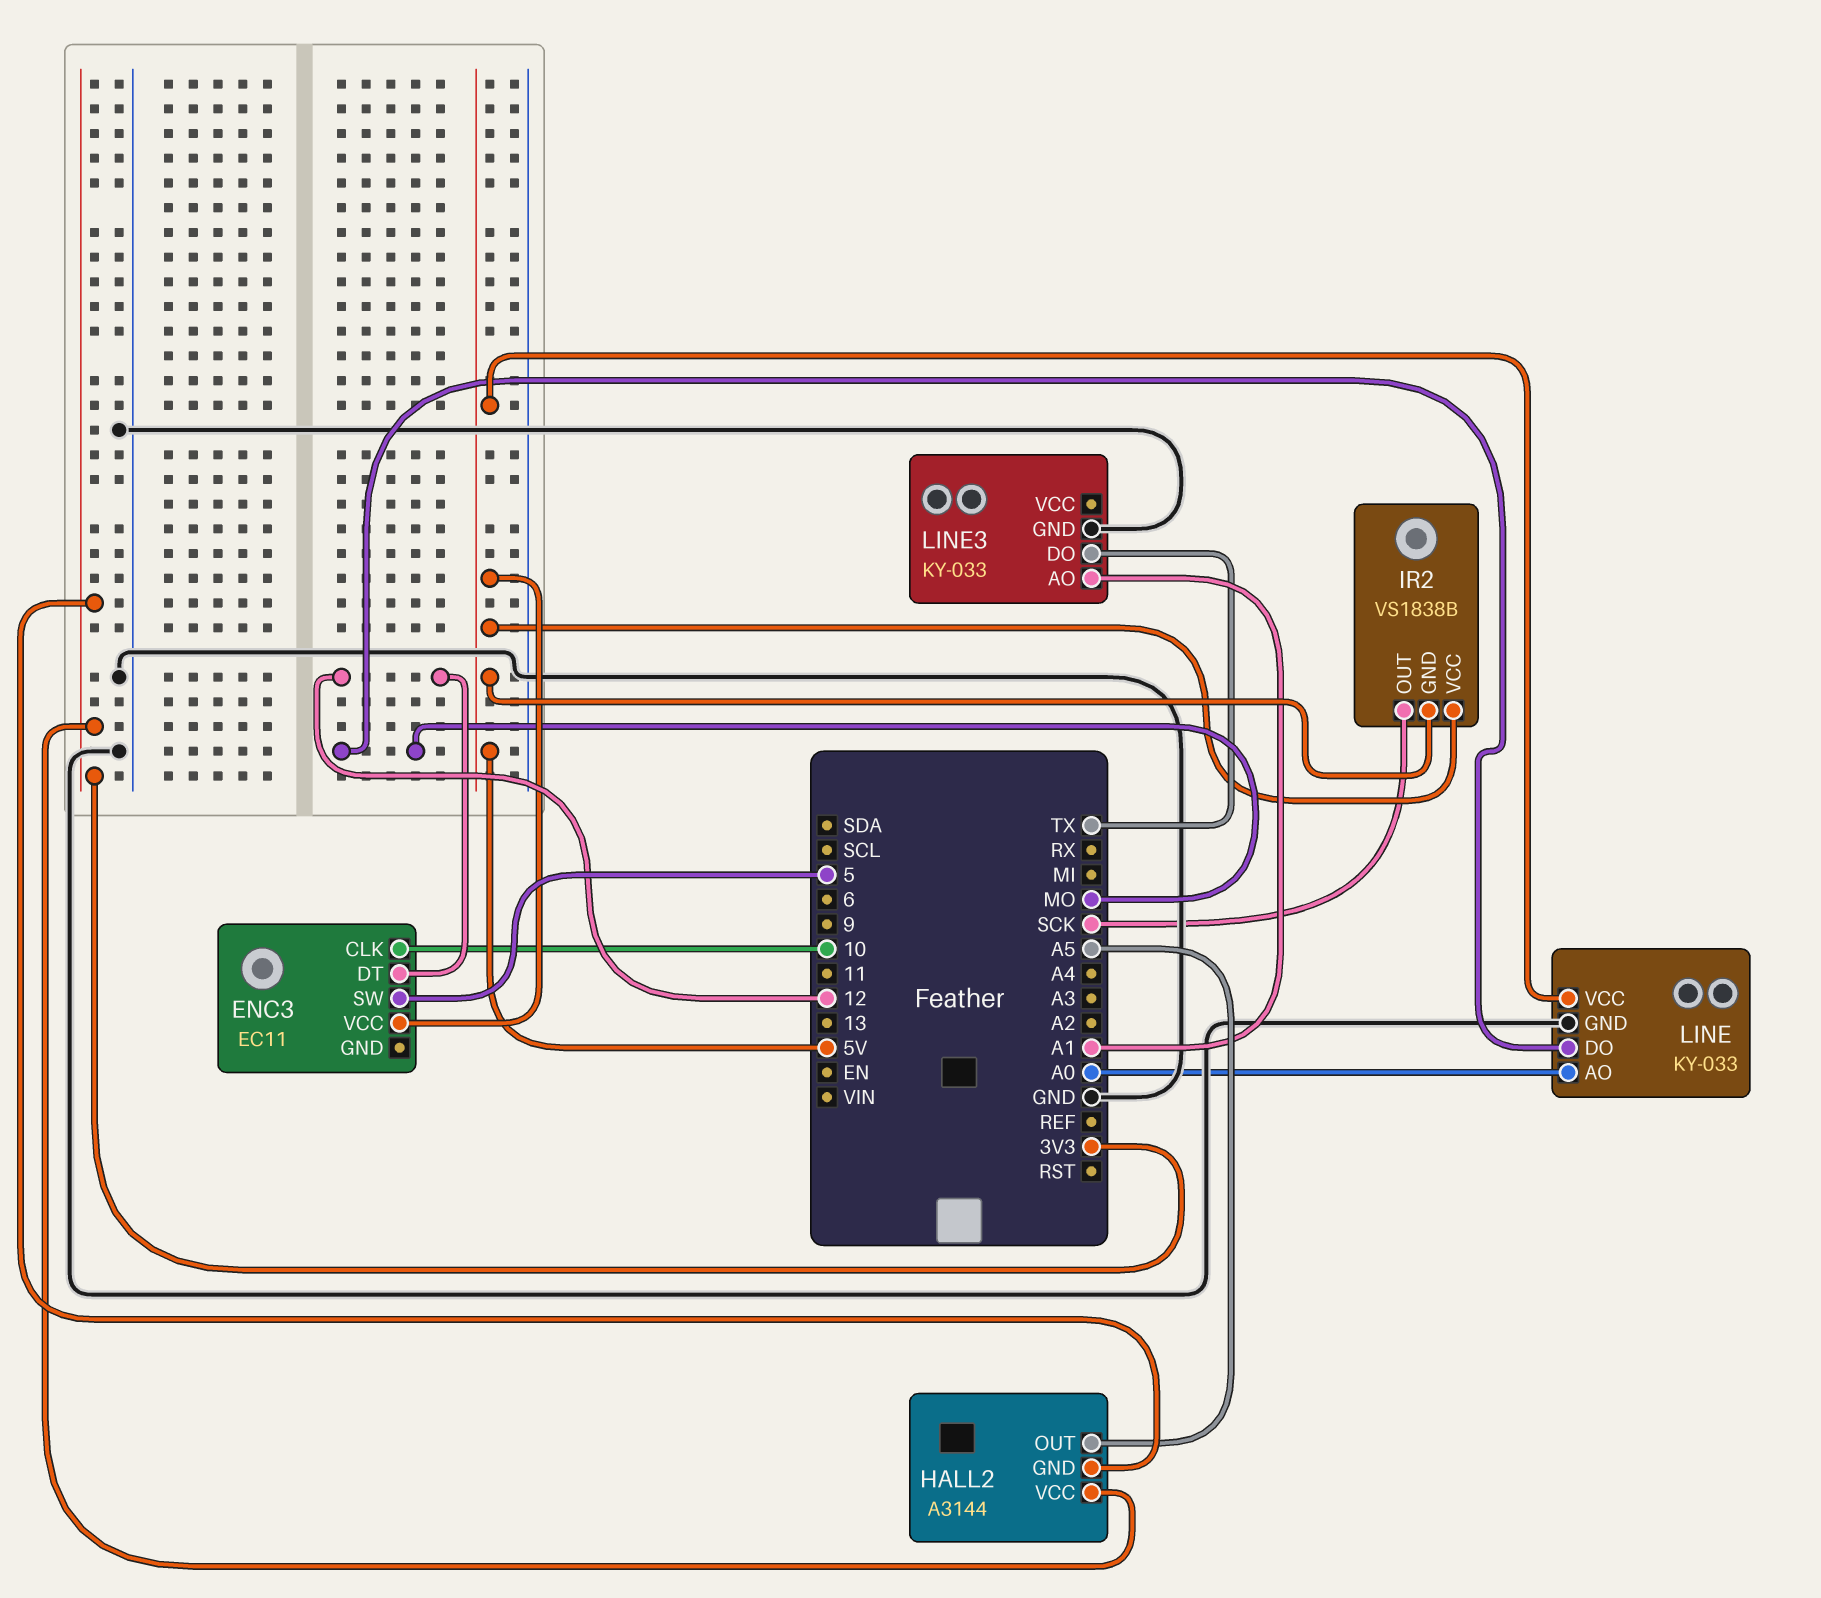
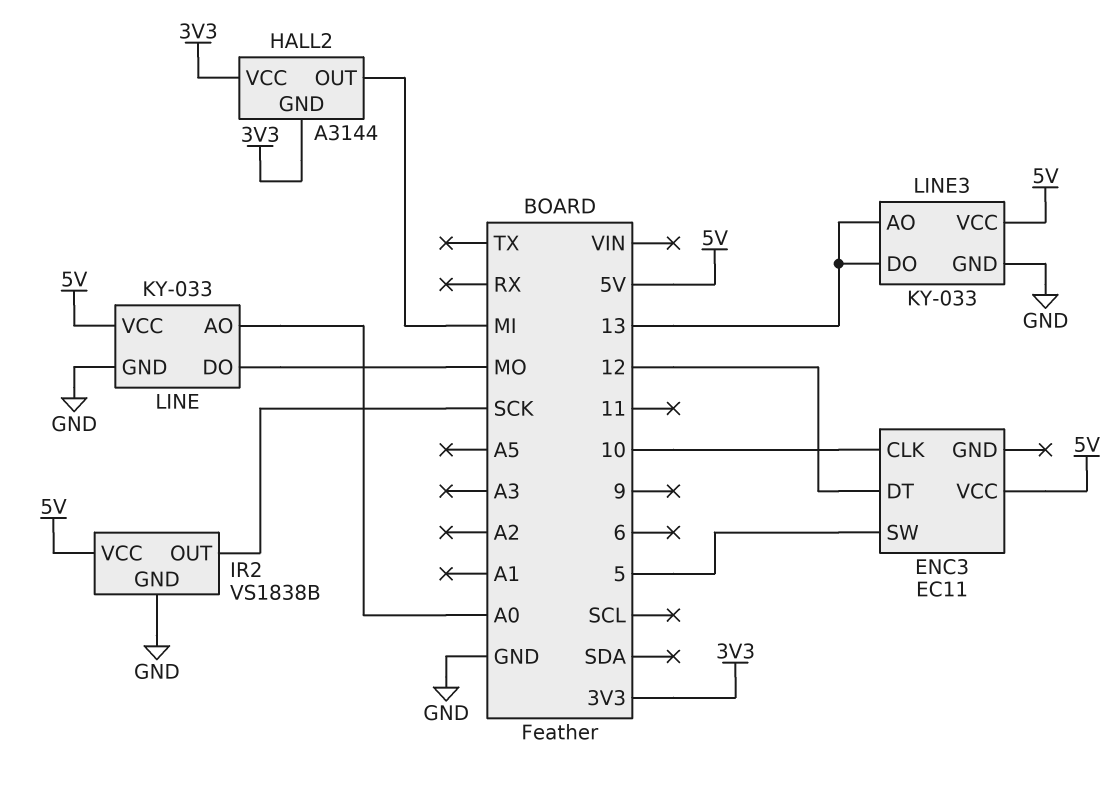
HALL2 pin OUT: A5 -> MI
IR2 pin GND: 5V -> GND
LINE3 pin AO: A1 -> 13
LINE3 pin DO: TX -> 13
LINE3 pin VCC: none -> 5V

